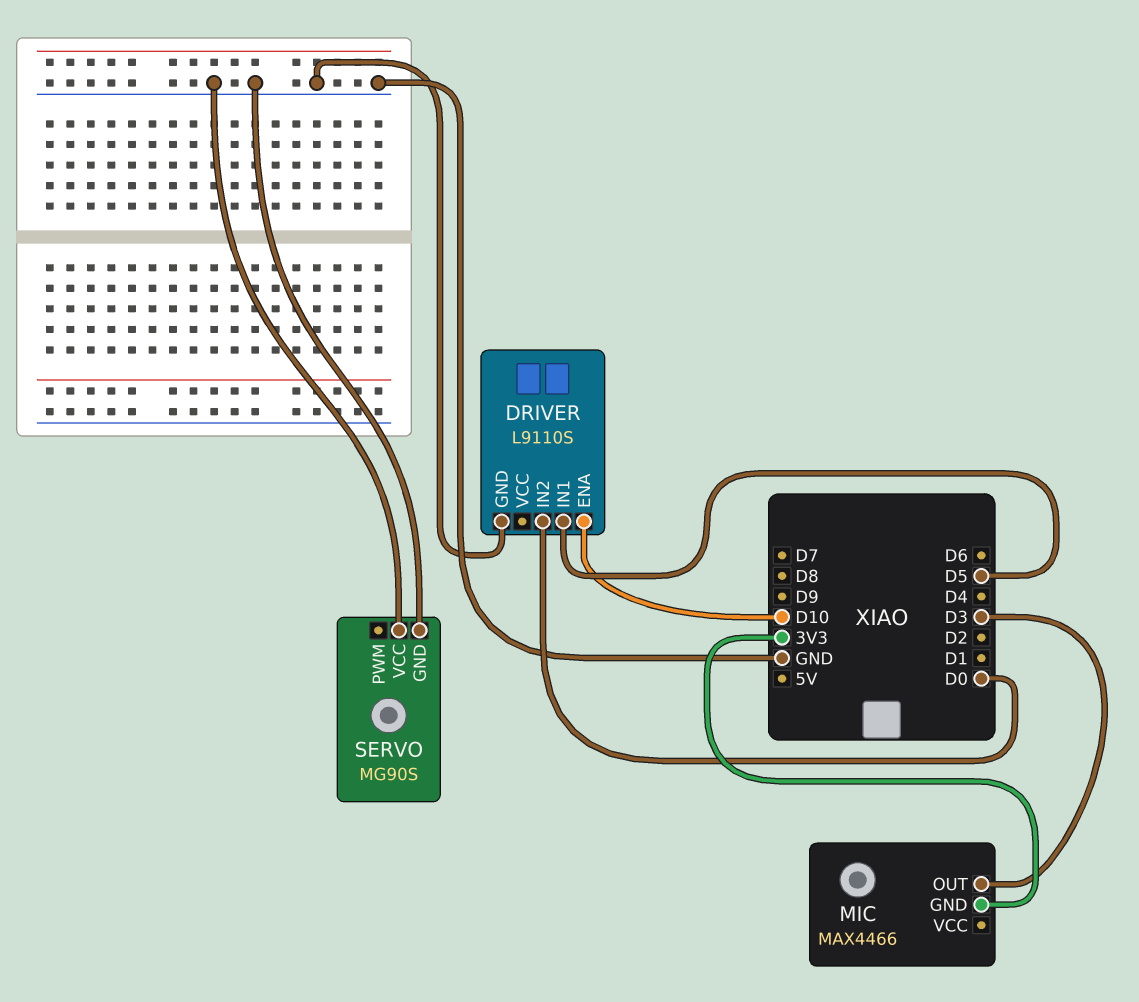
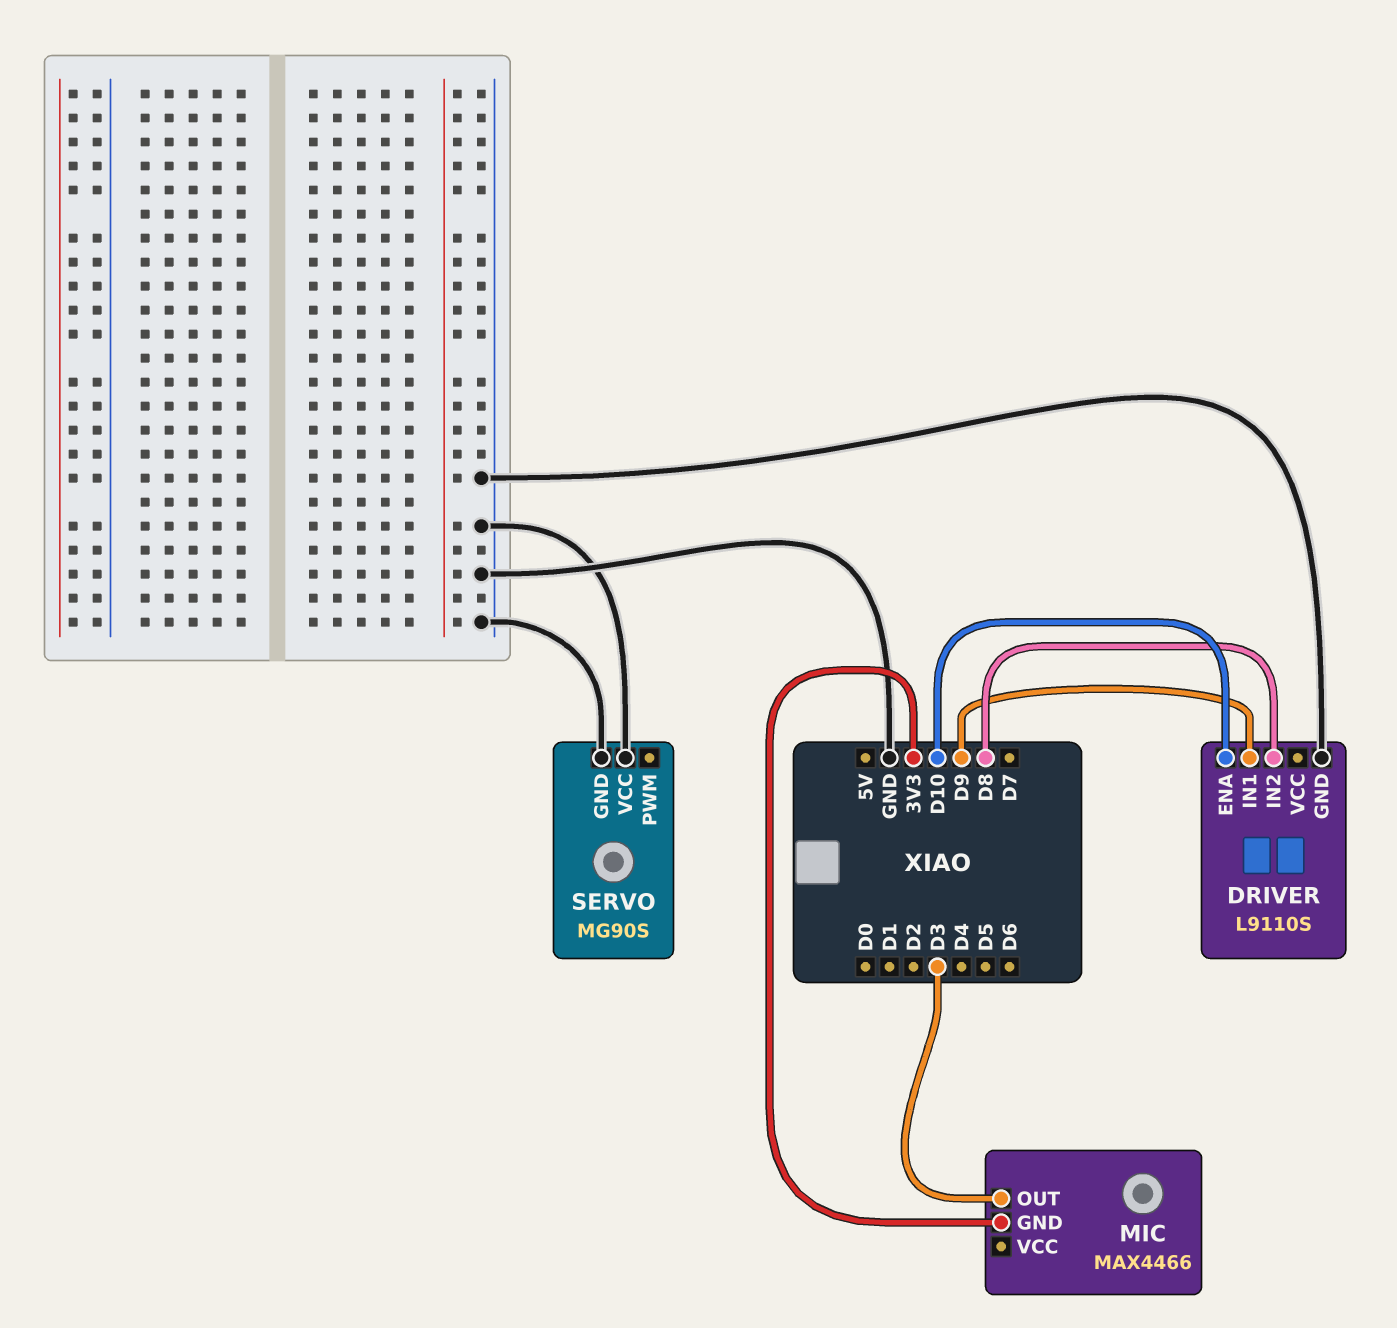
DRIVER pin IN1: D5 -> D9
DRIVER pin IN2: D0 -> D8

